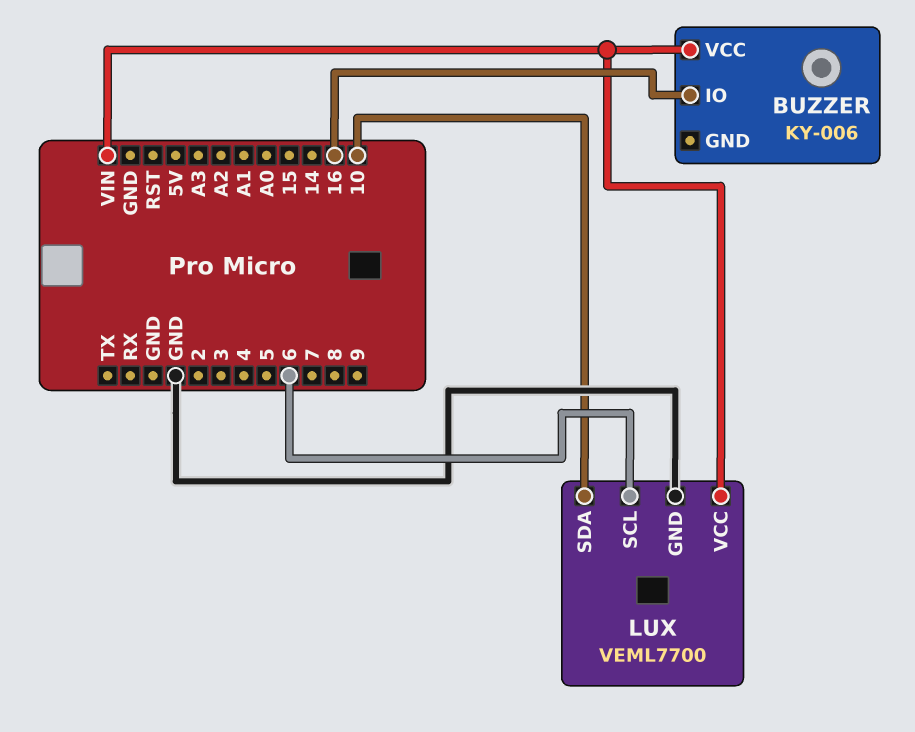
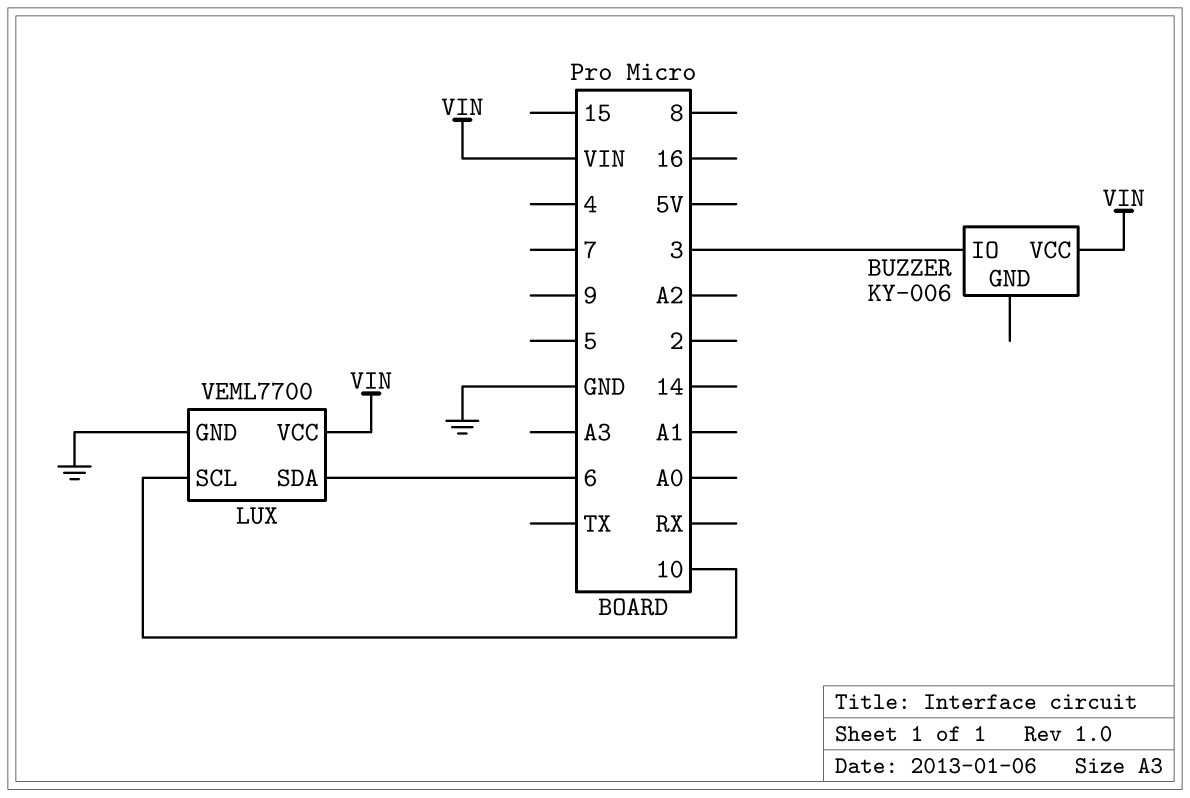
BUZZER pin IO: 16 -> 3
LUX pin SCL: 6 -> 10
LUX pin SDA: 10 -> 6

